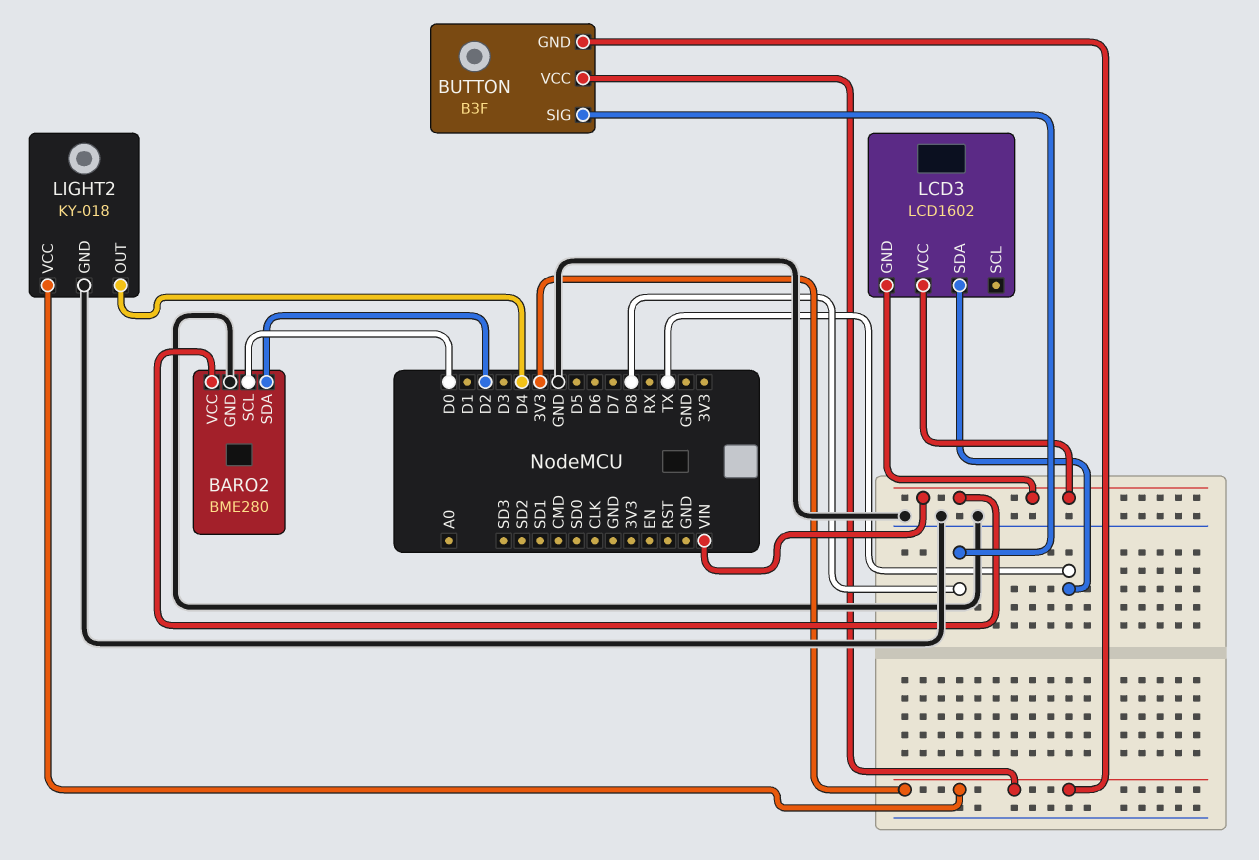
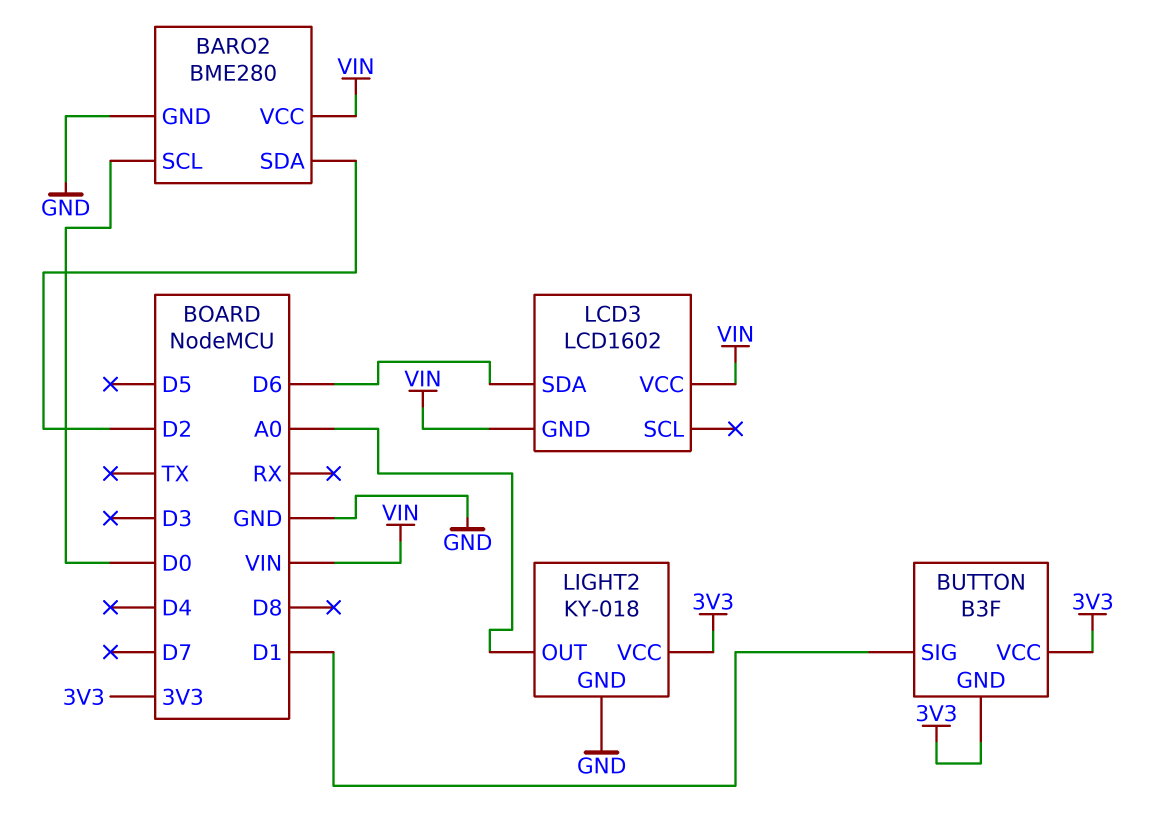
BUTTON pin SIG: D8 -> D1
LCD3 pin SDA: TX -> D6
LIGHT2 pin OUT: D4 -> A0

